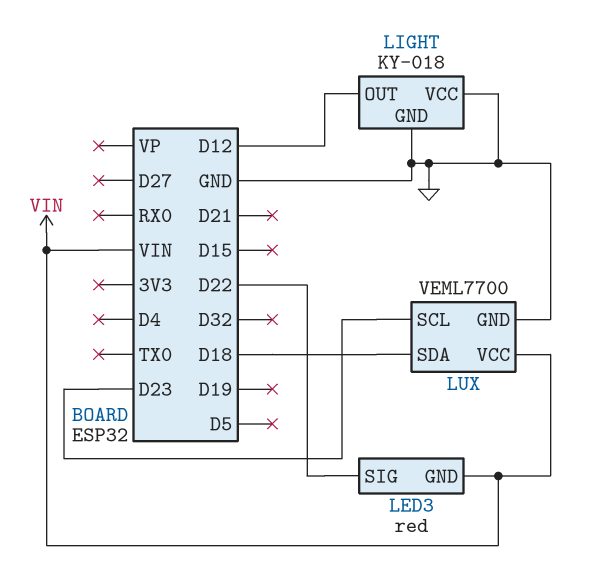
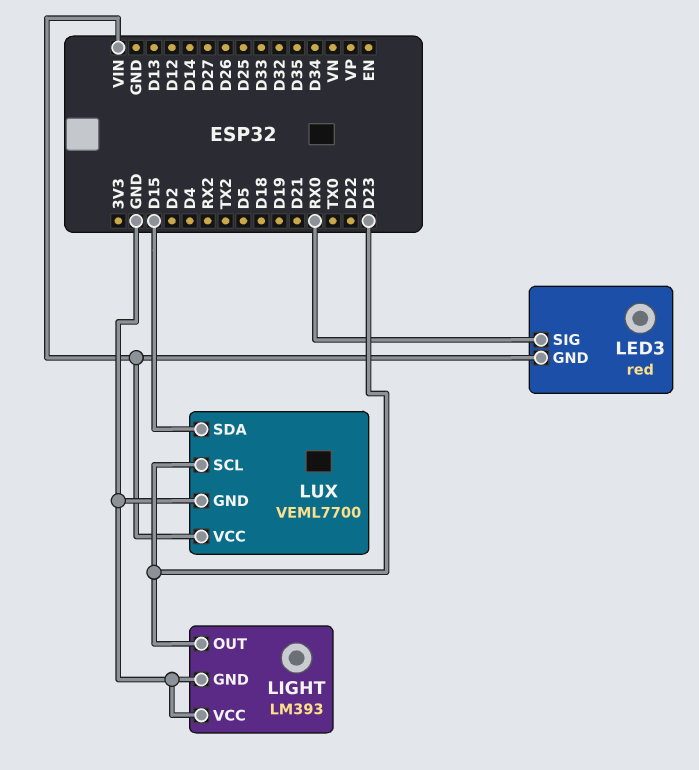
LED3 pin SIG: D22 -> RX0
LIGHT: KY-018 -> LM393
LIGHT pin OUT: D12 -> D23
LUX pin SDA: D18 -> D15

